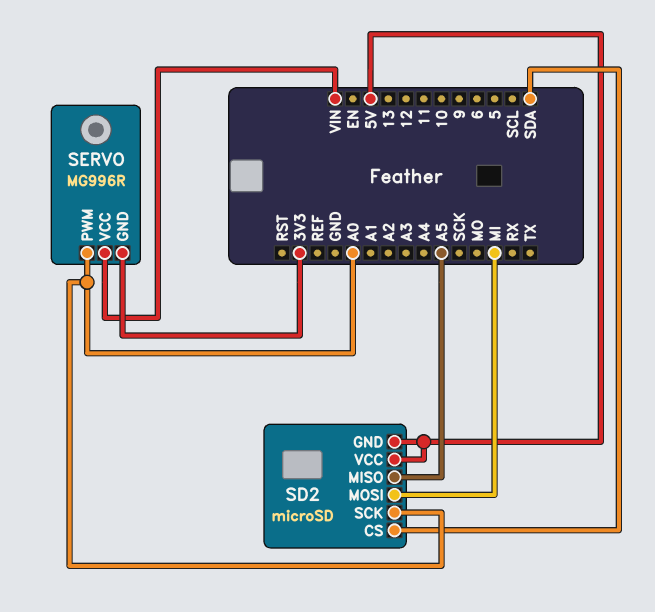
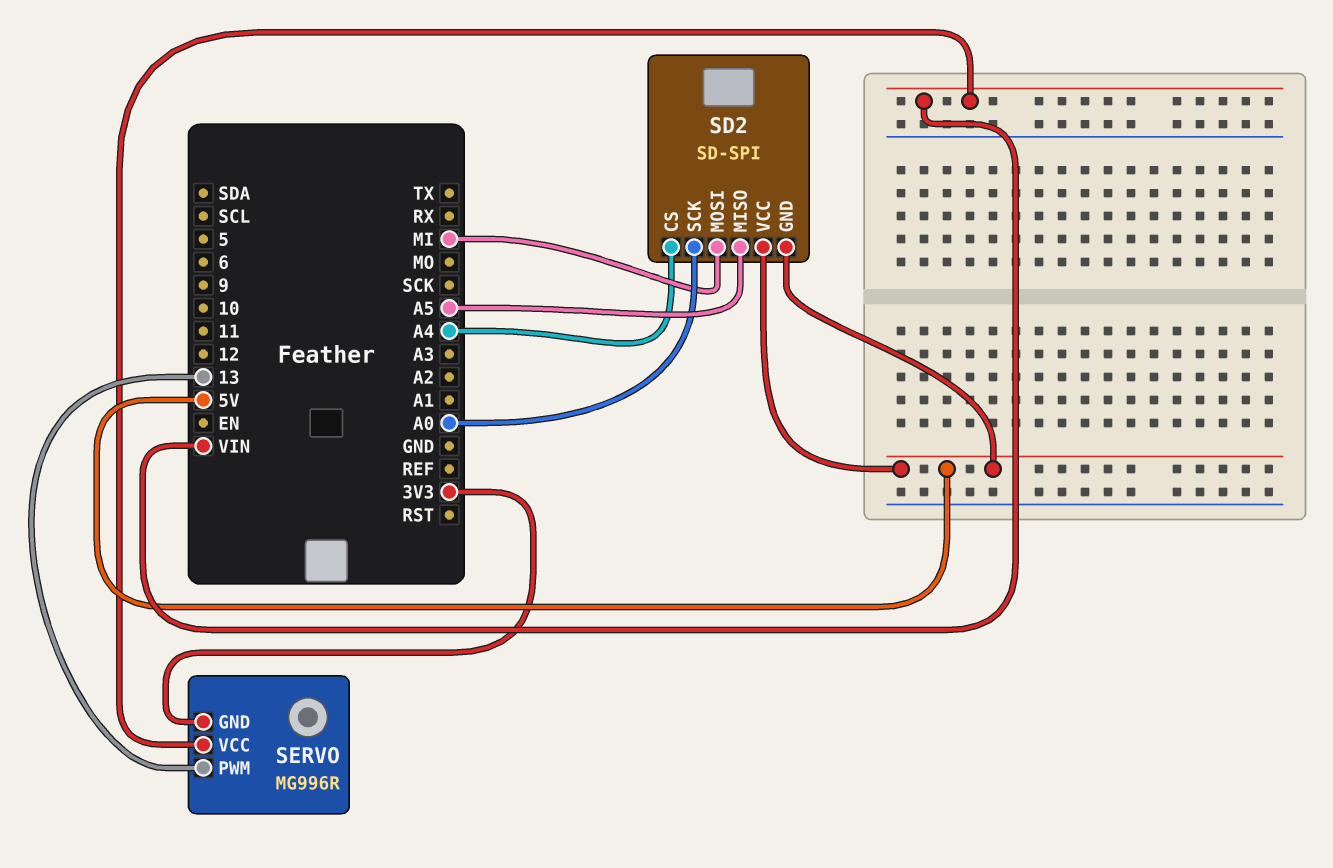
SD2: microSD -> SD-SPI
SD2 pin CS: SDA -> A4
SERVO pin PWM: A0 -> 13

